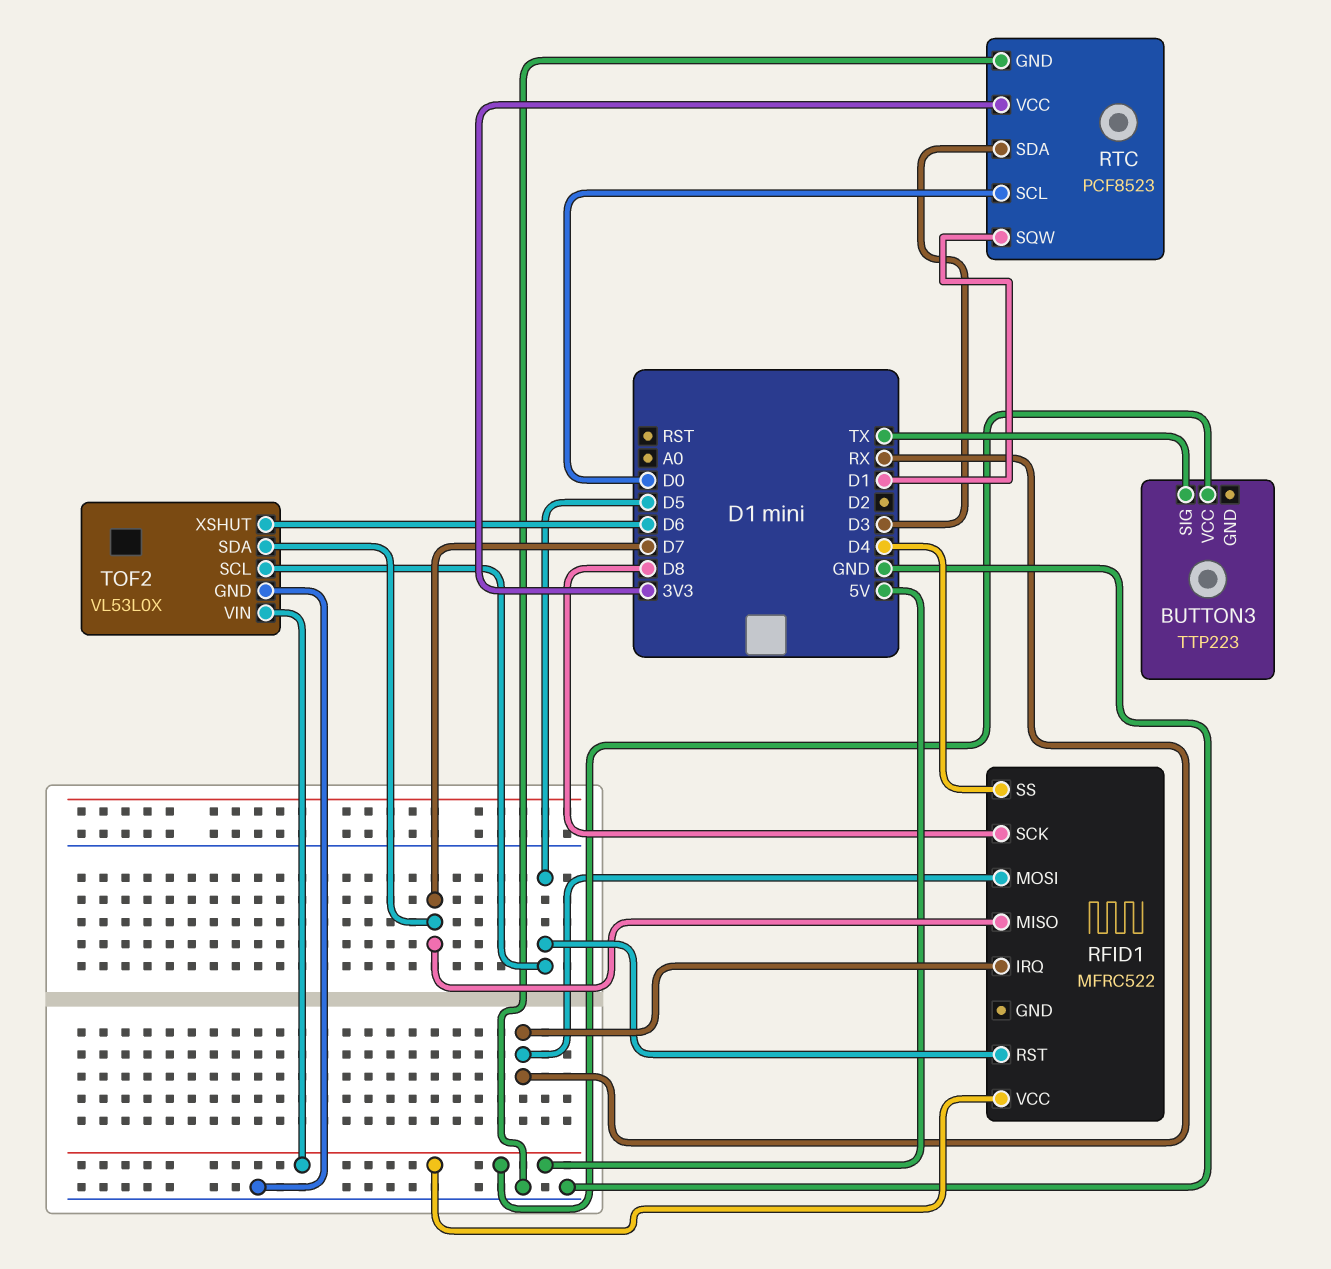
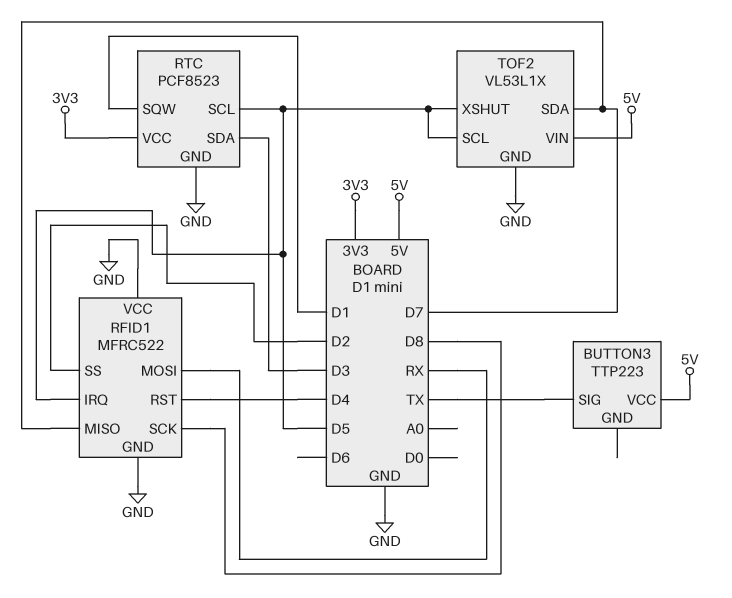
RFID1 pin GND: none -> GND
RFID1 pin IRQ: RX -> D5
RFID1 pin RST: D5 -> D4
RFID1 pin SS: D4 -> D2
RFID1 pin VCC: 5V -> GND
RTC pin SCL: D0 -> D5
TOF2: VL53L0X -> VL53L1X
TOF2 pin XSHUT: D6 -> D5

